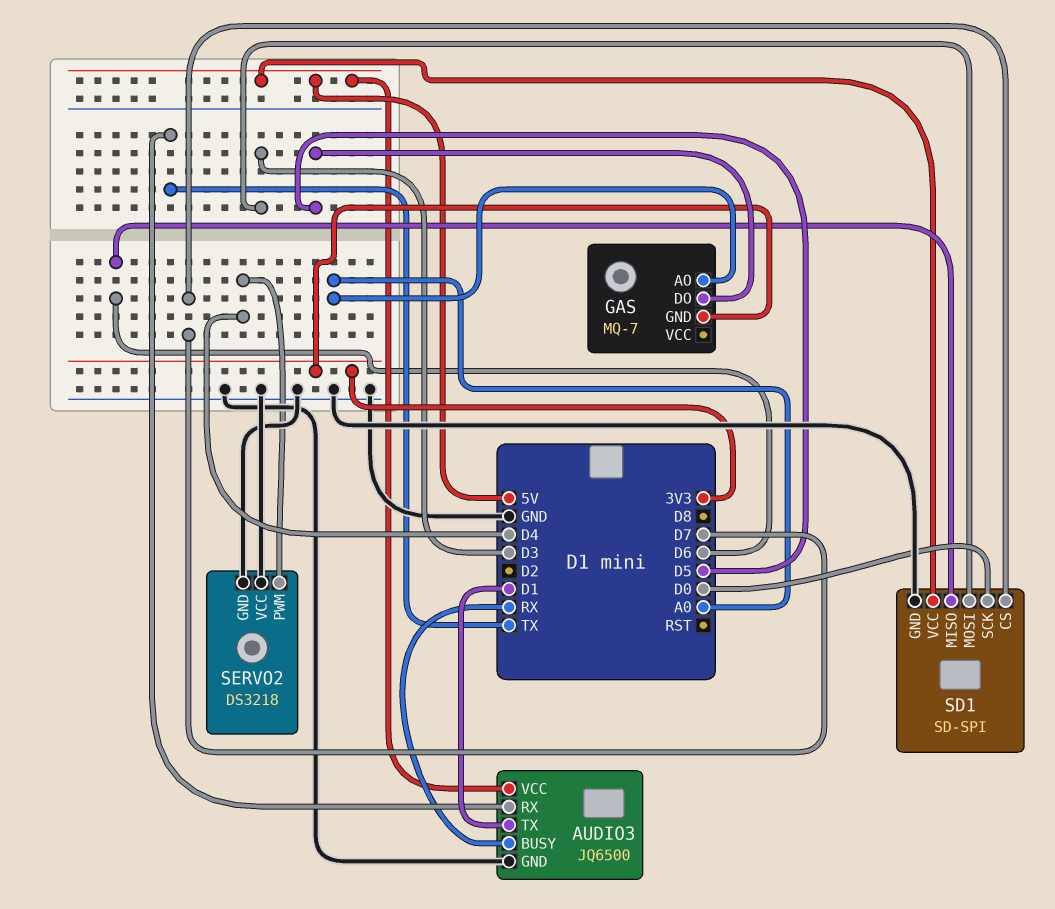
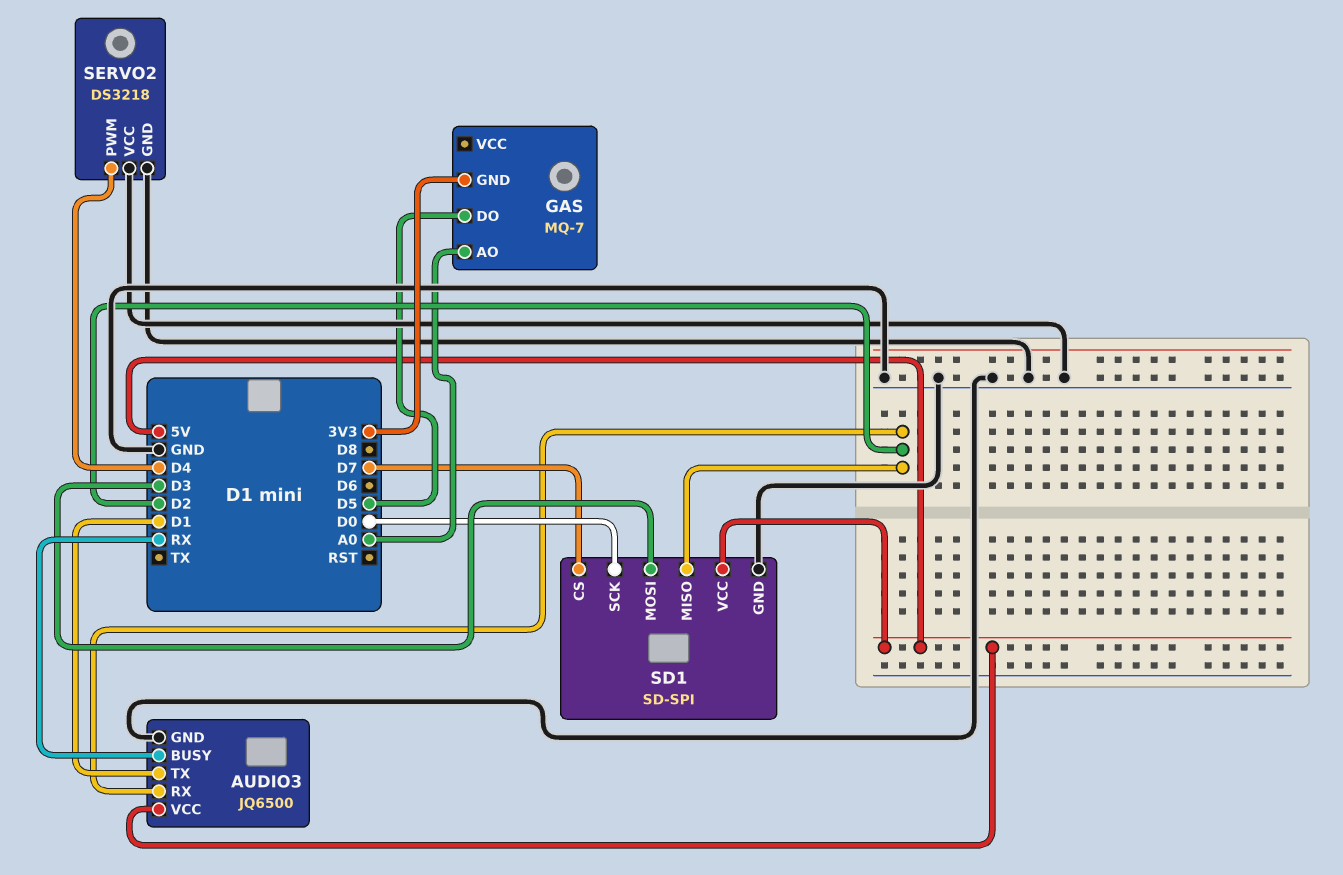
AUDIO3 pin RX: TX -> D2
SD1 pin MISO: D6 -> D2

